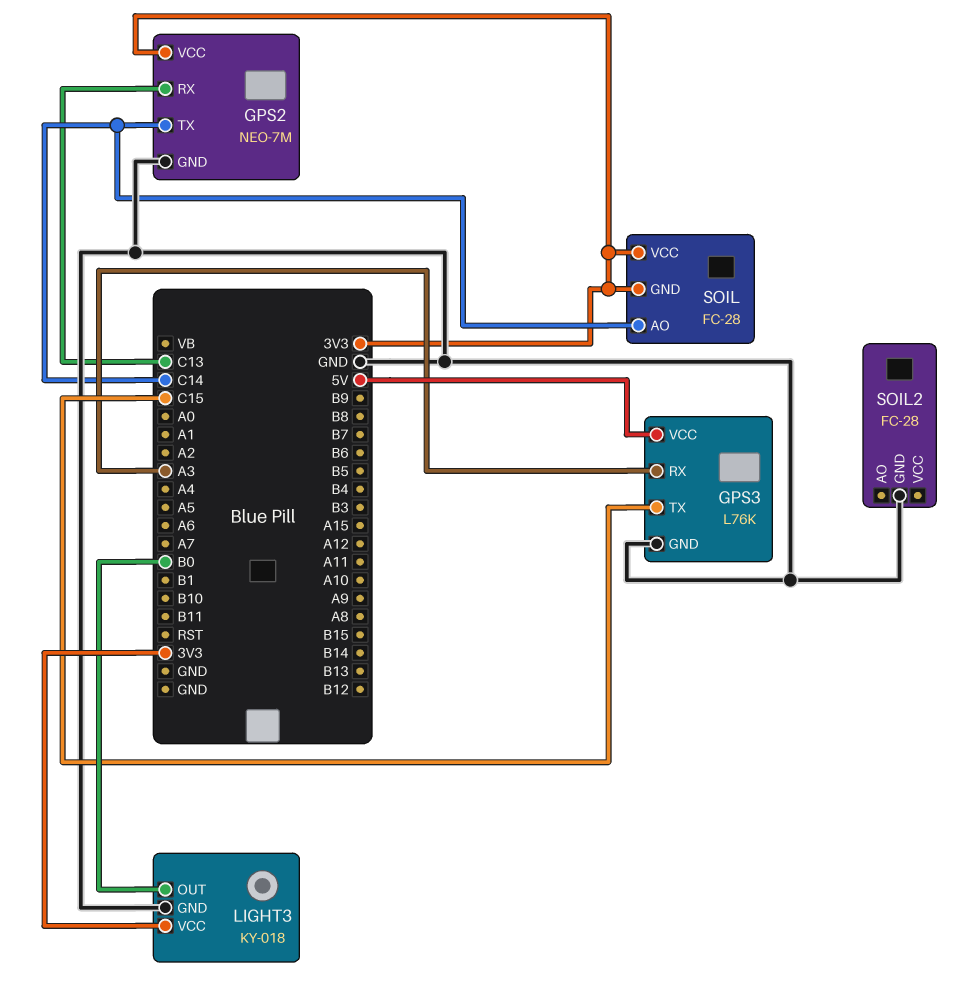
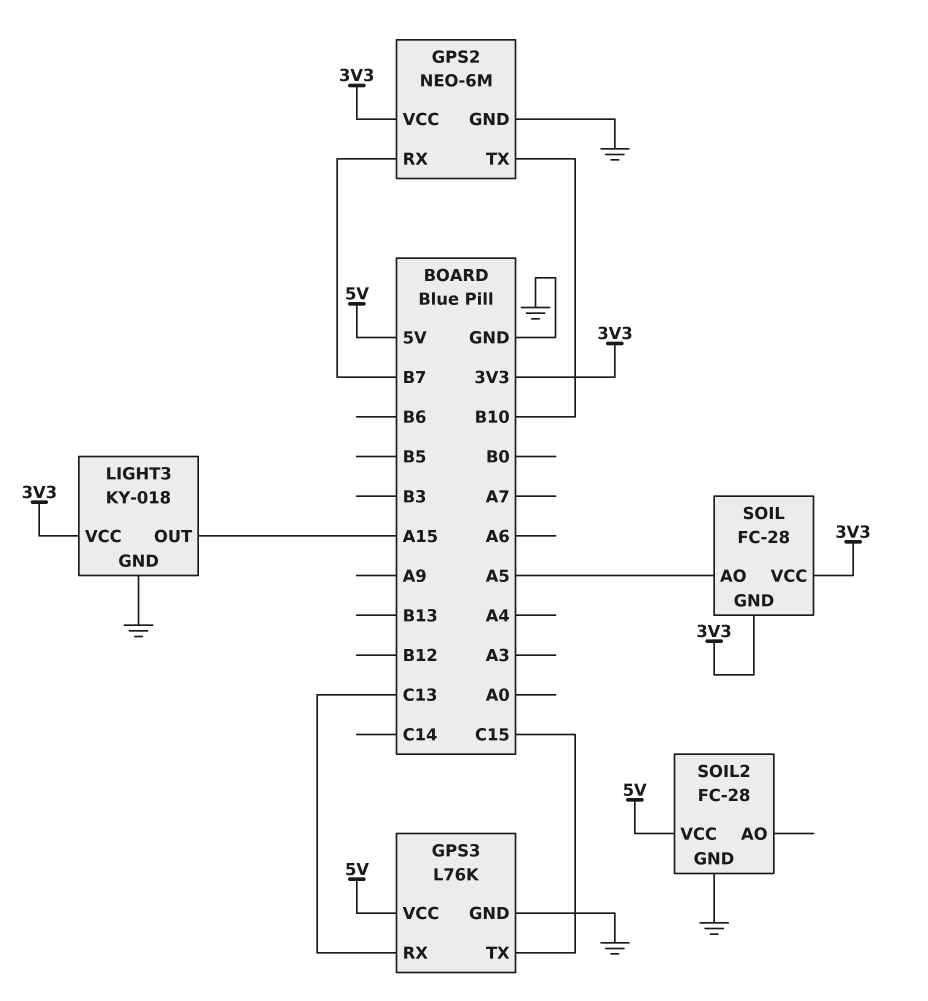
GPS2: NEO-7M -> NEO-6M
GPS2 pin RX: C13 -> B7
GPS2 pin TX: C14 -> B10
GPS3 pin RX: A3 -> C13
LIGHT3 pin OUT: B0 -> A15
SOIL pin AO: C14 -> A5
SOIL2 pin VCC: none -> 5V

